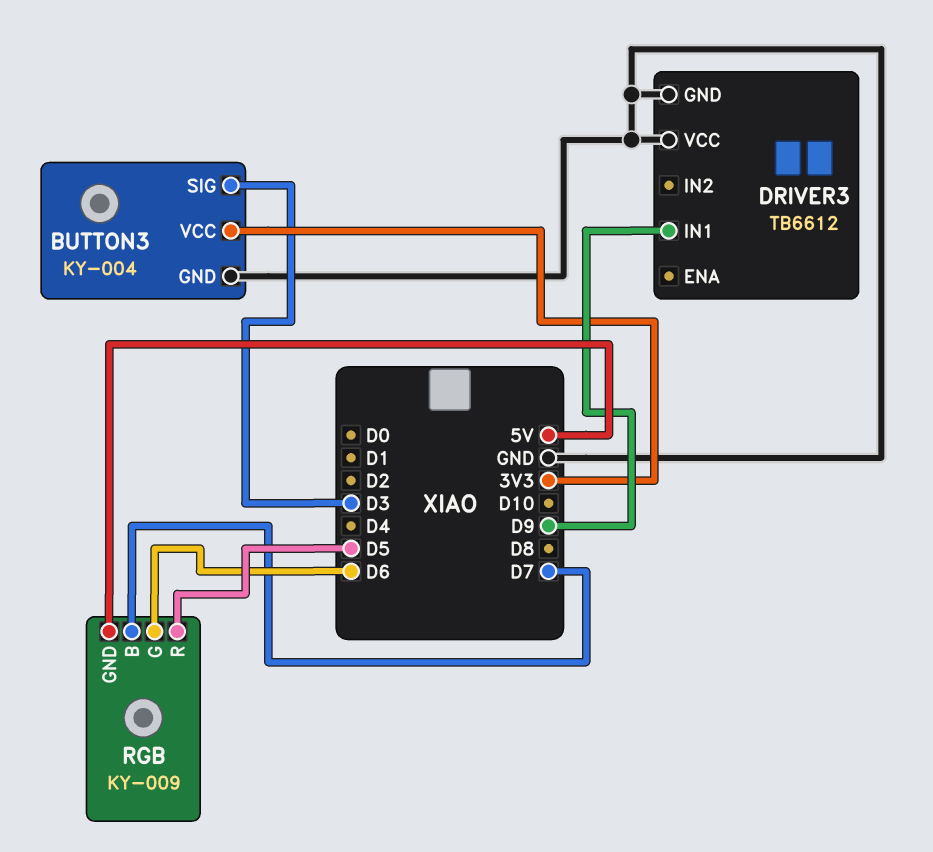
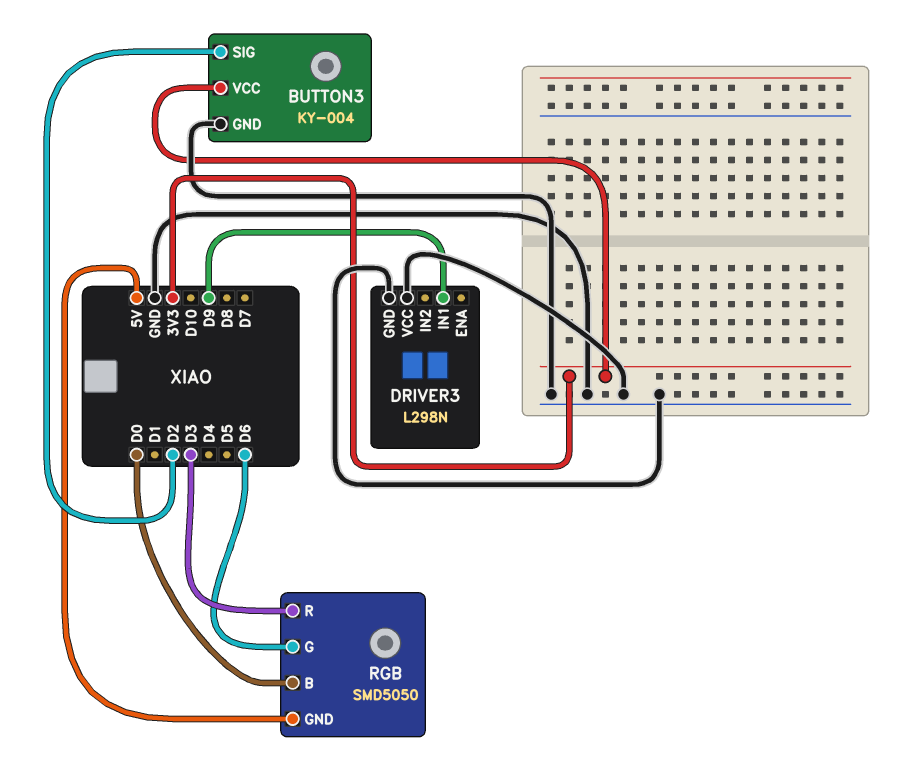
BUTTON3 pin SIG: D3 -> D2
DRIVER3: TB6612 -> L298N
RGB: KY-009 -> SMD5050
RGB pin B: D7 -> D0
RGB pin R: D5 -> D3

